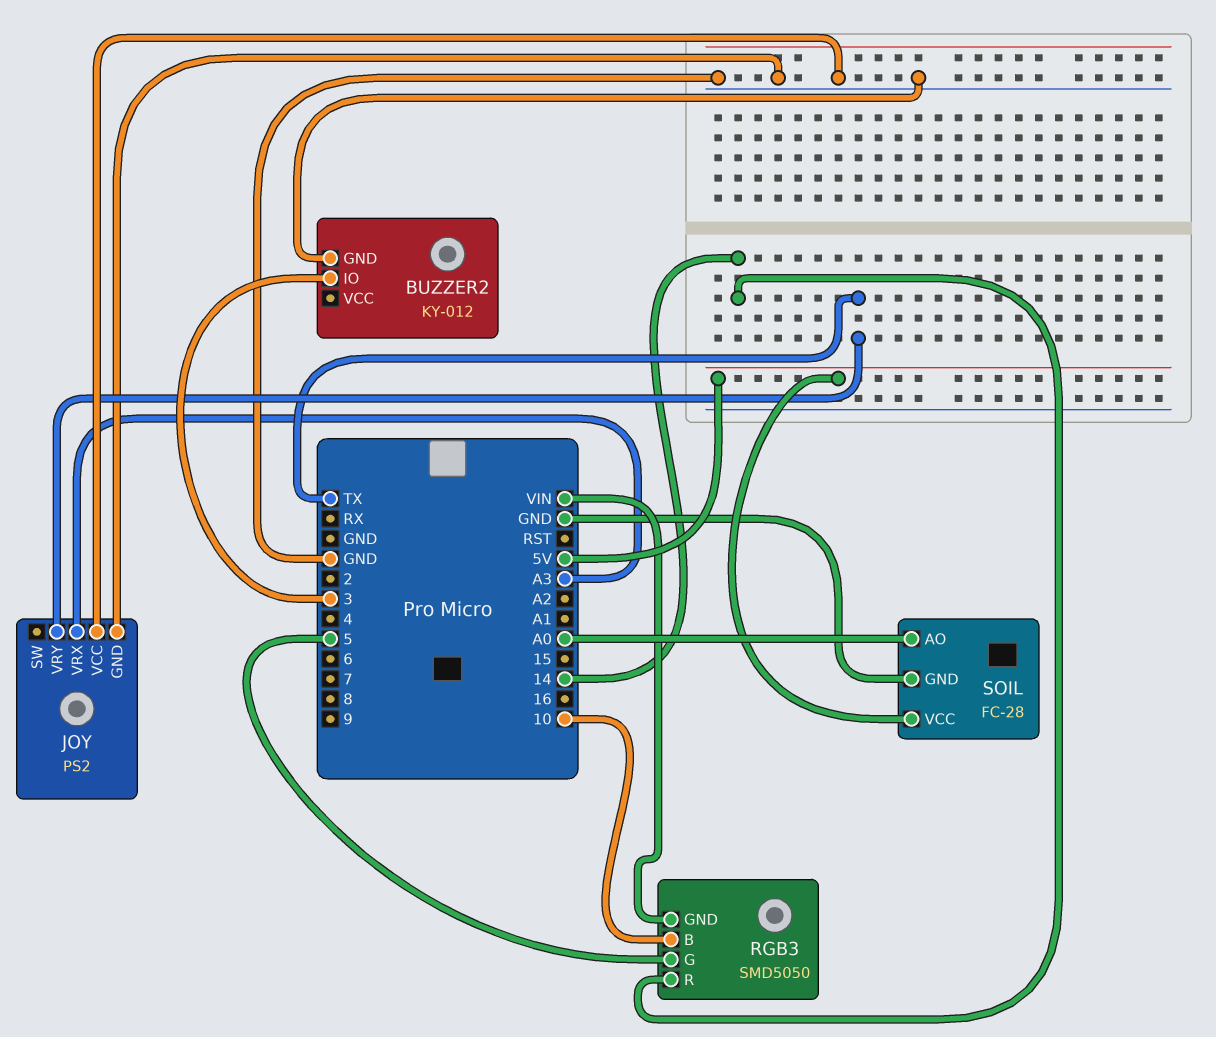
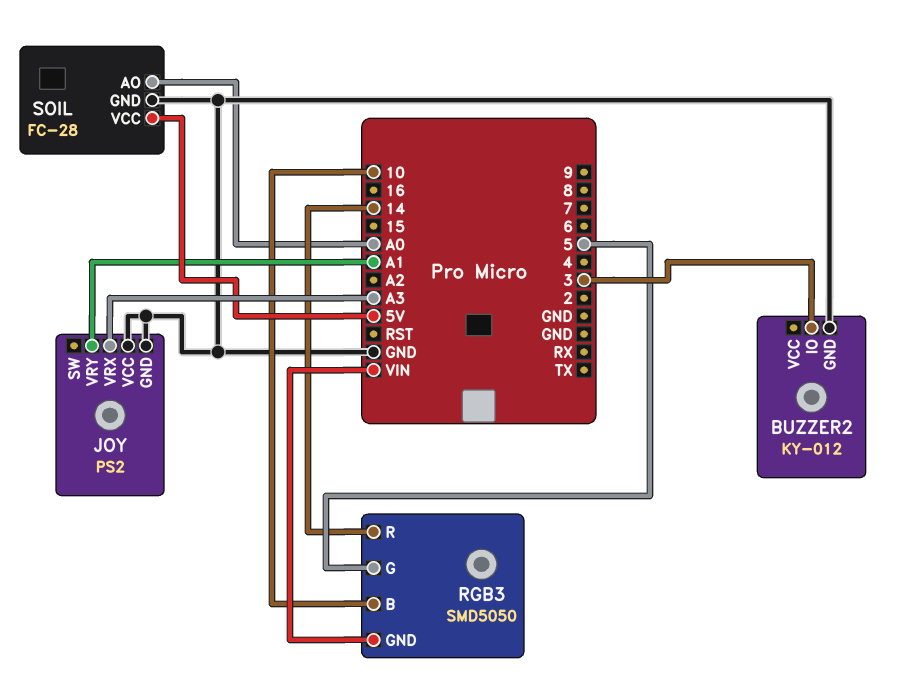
JOY pin VRY: TX -> A1

